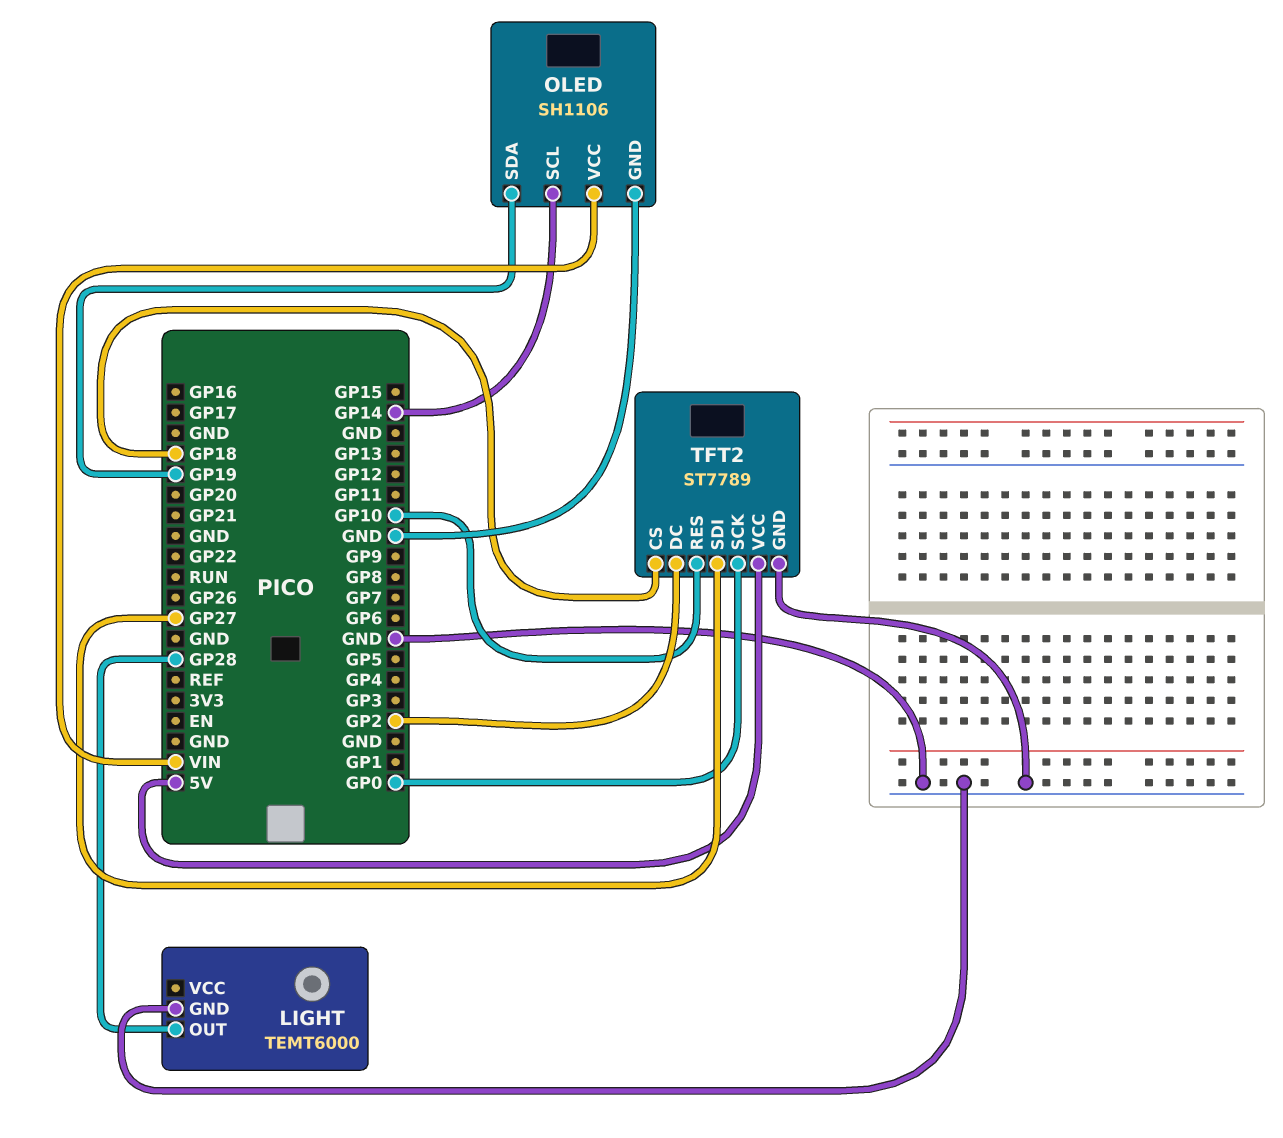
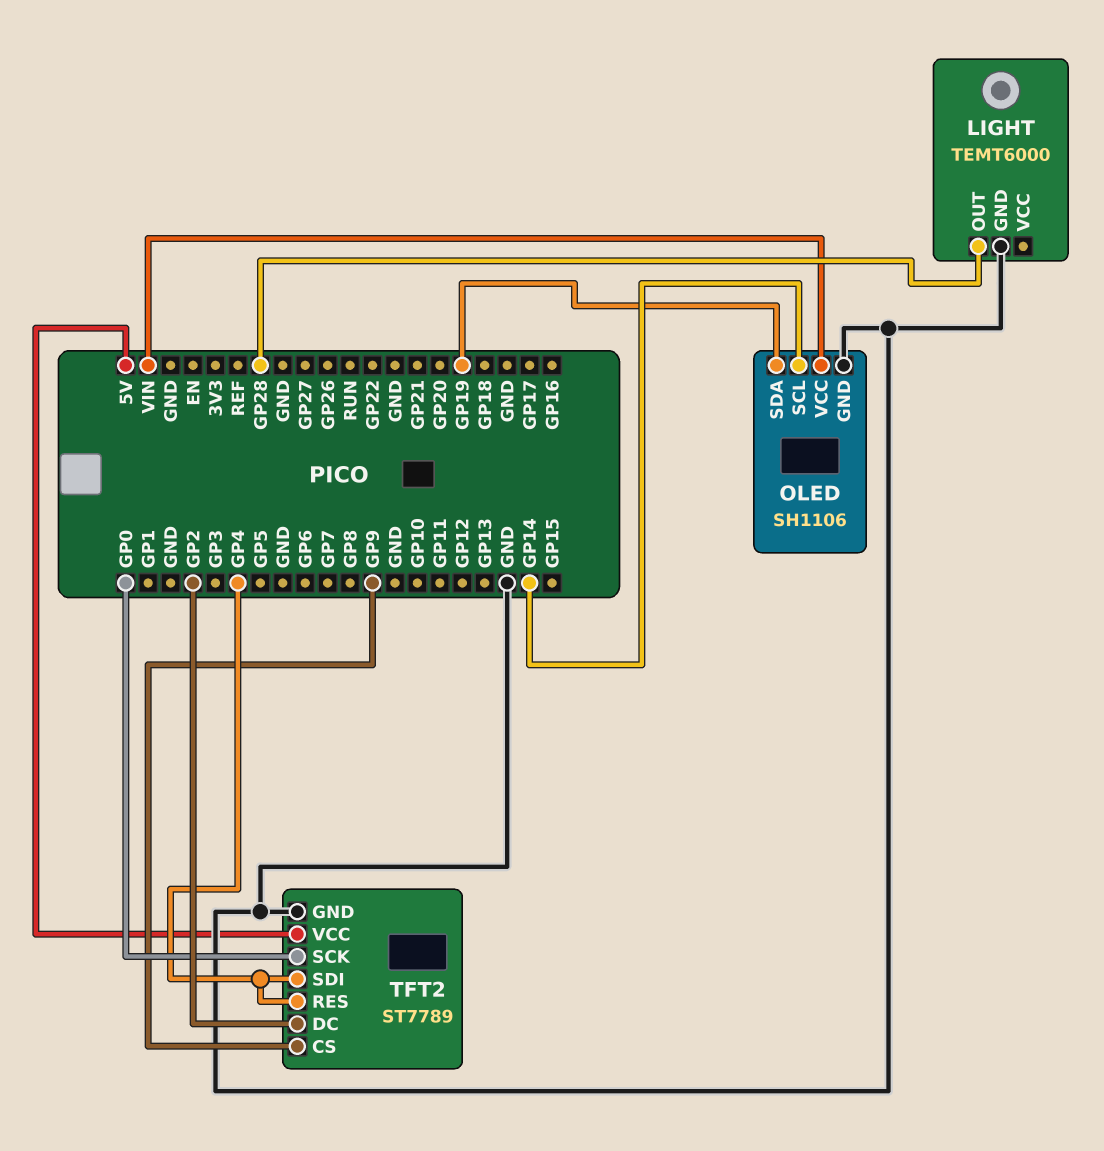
TFT2 pin CS: GP18 -> GP9
TFT2 pin RES: GP10 -> GP4
TFT2 pin SDI: GP27 -> GP4

